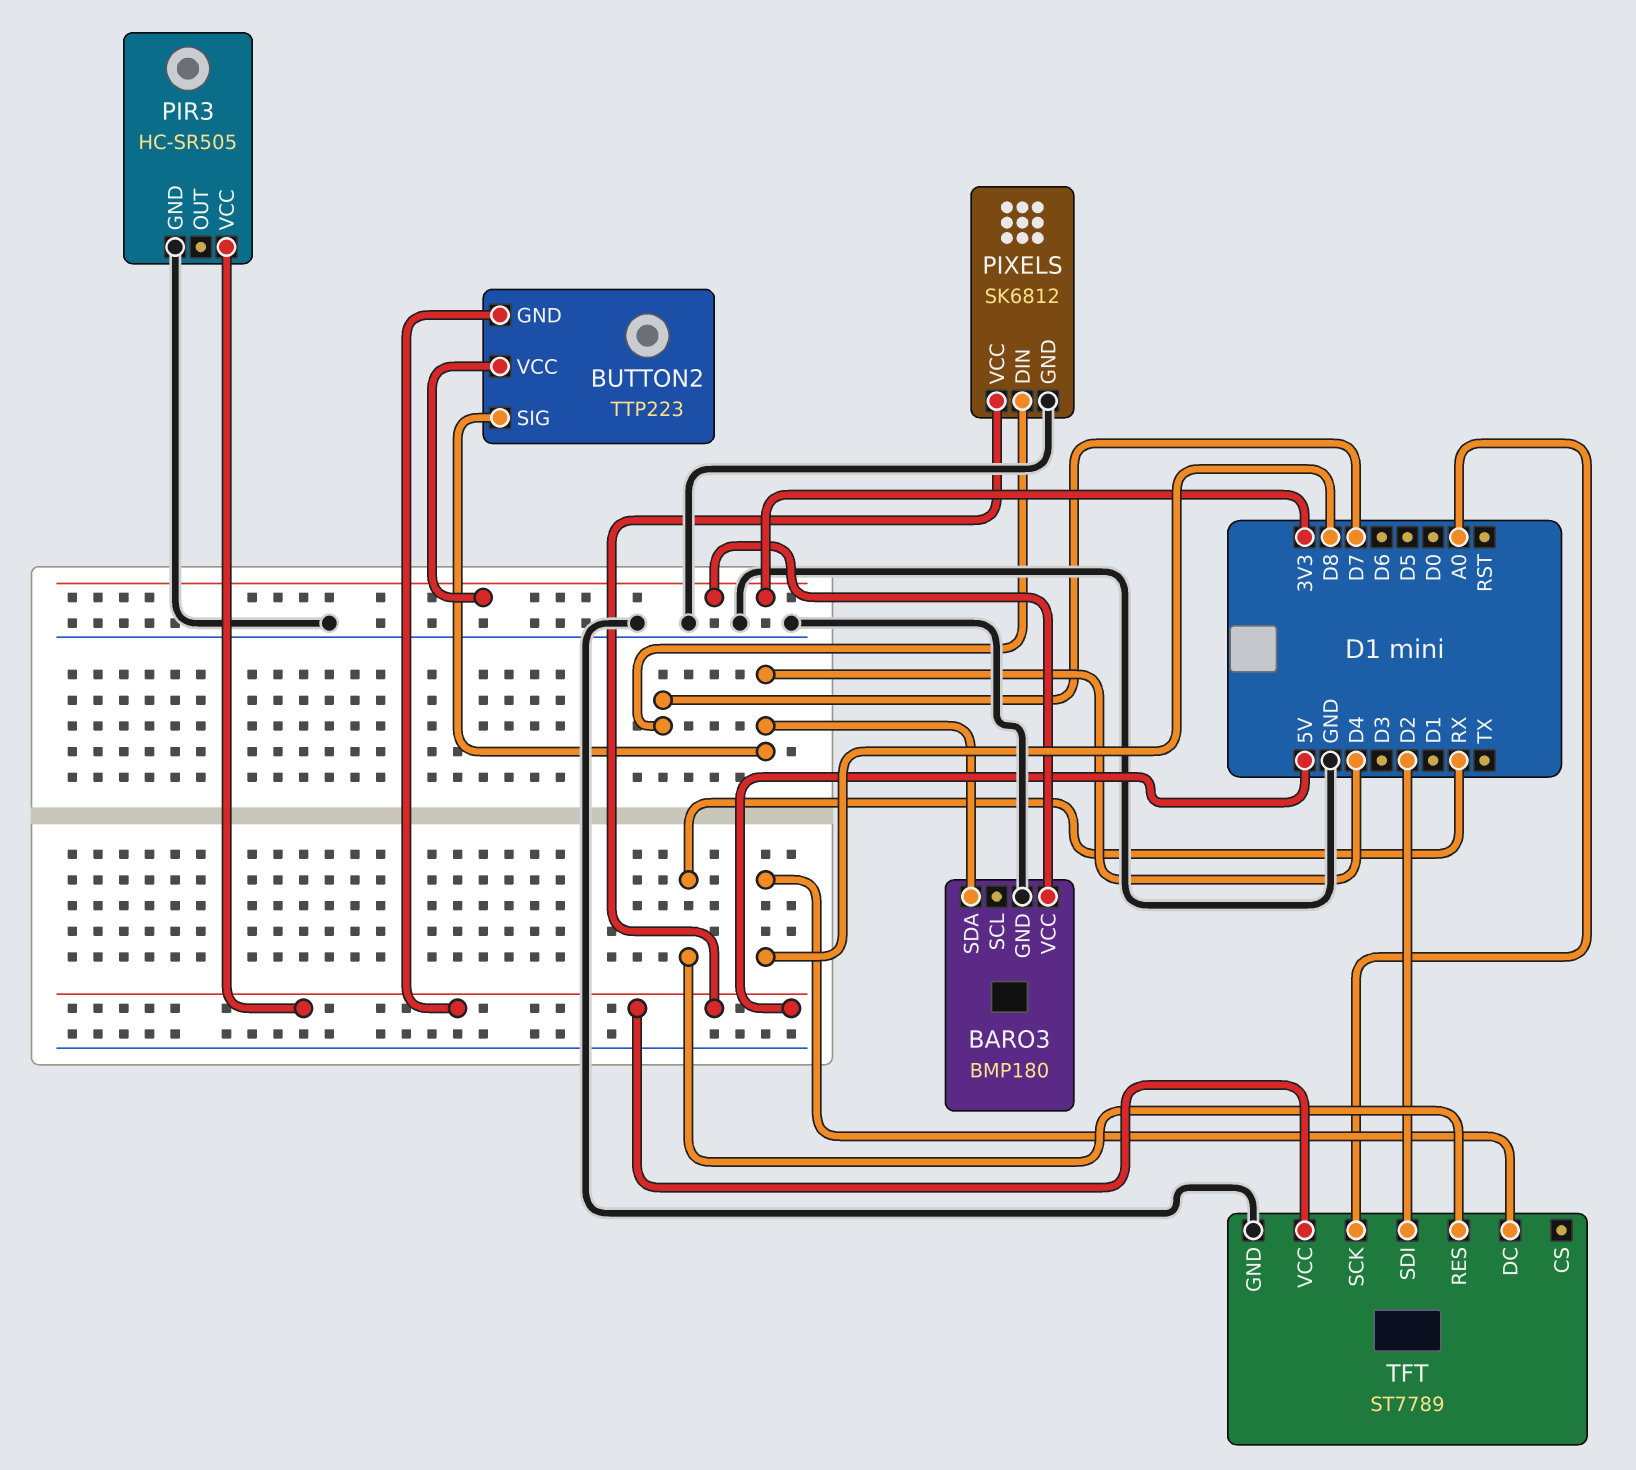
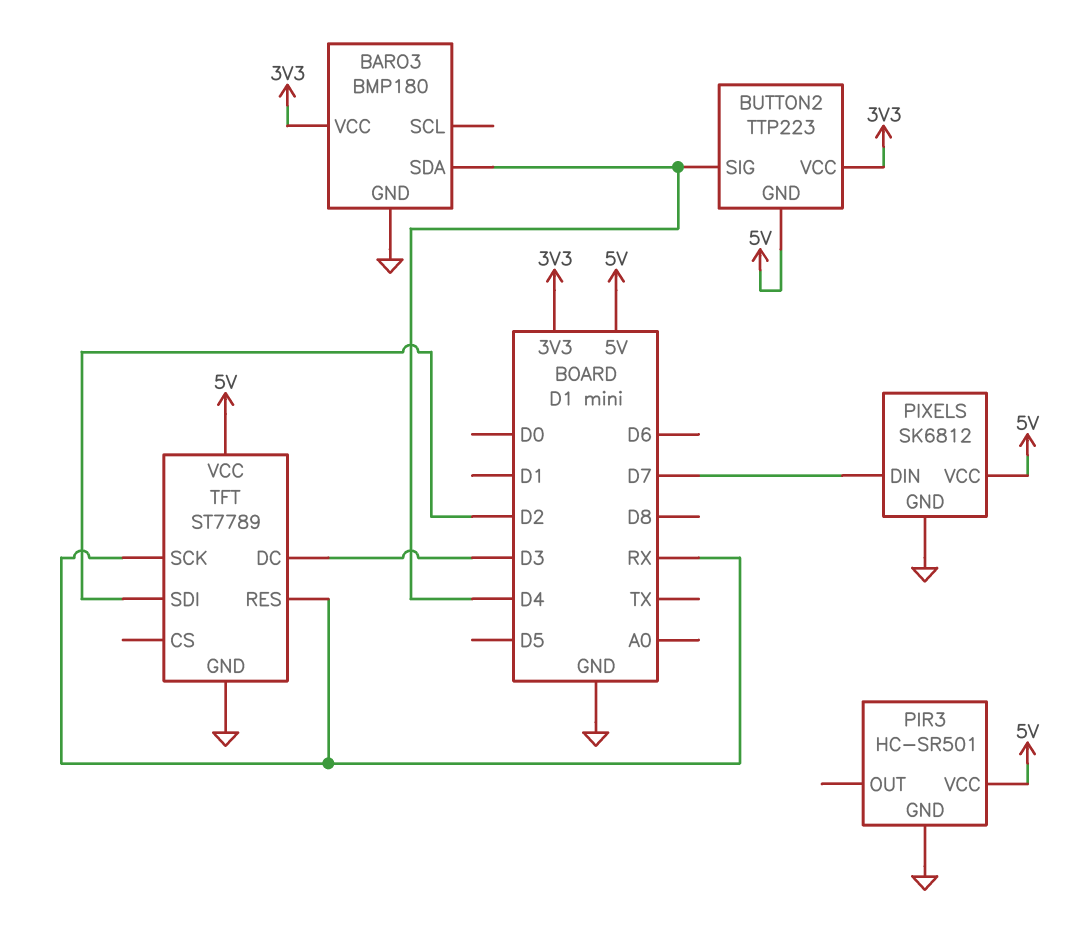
PIR3: HC-SR505 -> HC-SR501
TFT pin DC: D8 -> D3
TFT pin SCK: A0 -> RX

